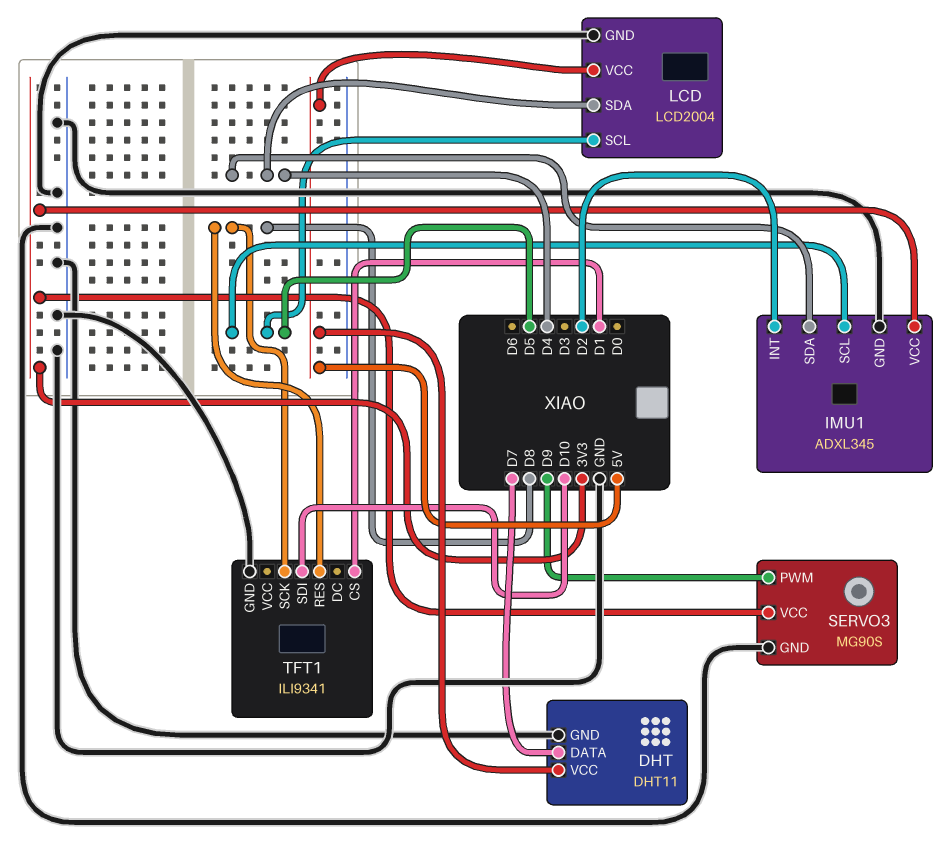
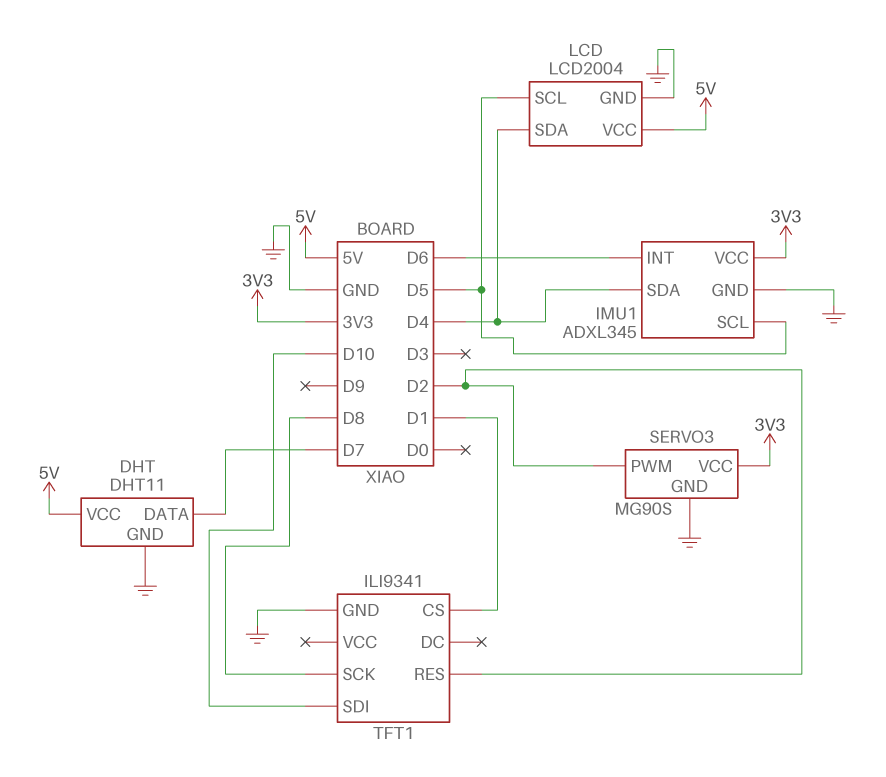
IMU1 pin INT: D2 -> D6
SERVO3 pin PWM: D9 -> D2
TFT1 pin RES: D8 -> D2

